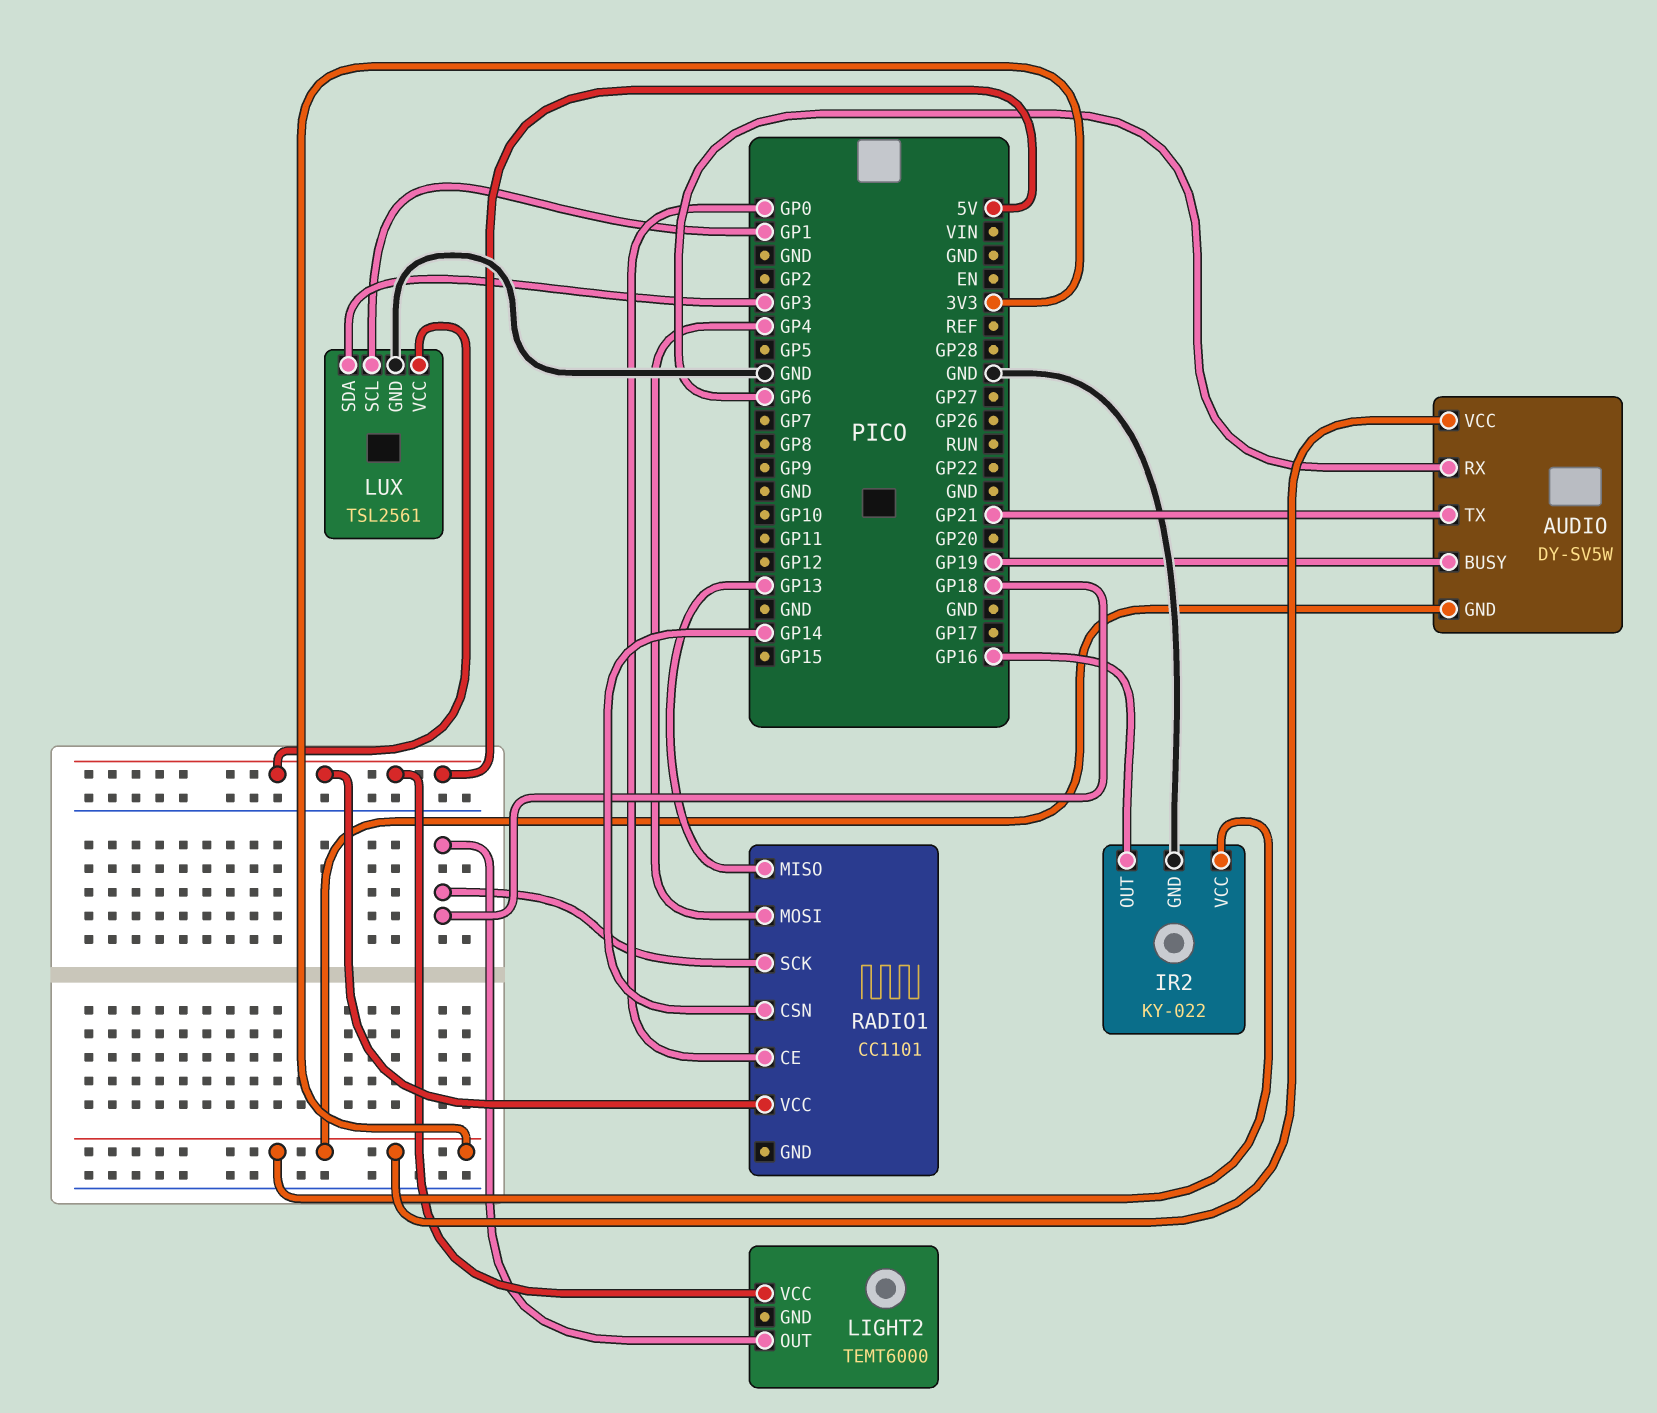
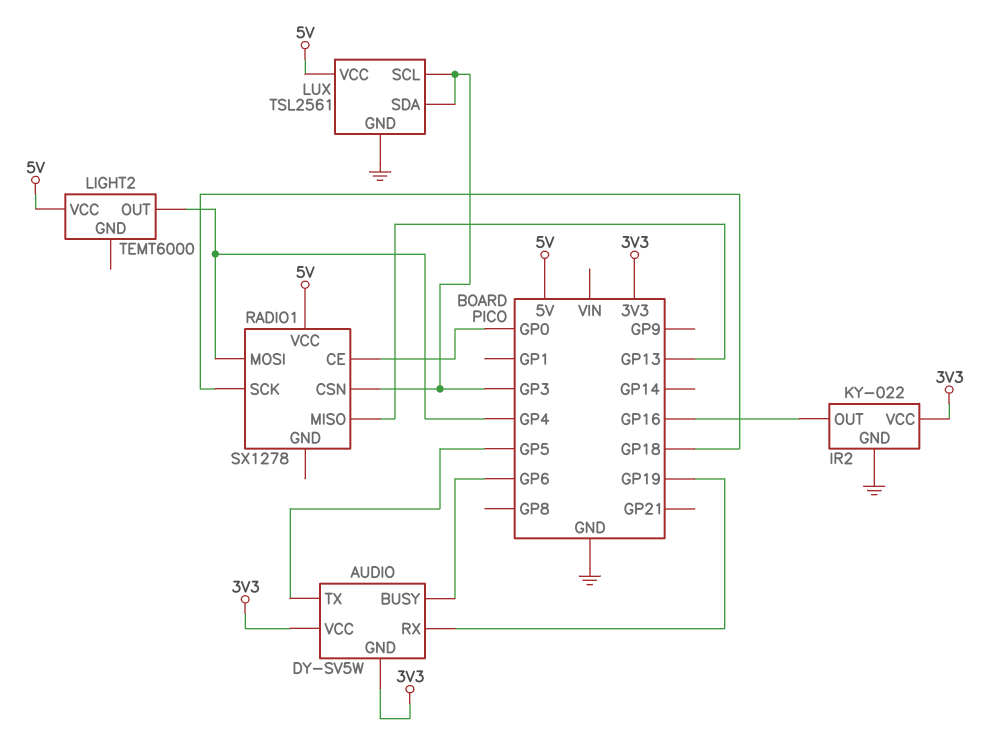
AUDIO pin BUSY: GP19 -> GP6
AUDIO pin RX: GP6 -> GP19
AUDIO pin TX: GP21 -> GP5
LIGHT2 pin OUT: GP18 -> GP4
LUX pin SCL: GP1 -> GP3
RADIO1: CC1101 -> SX1278
RADIO1 pin CSN: GP14 -> GP3

